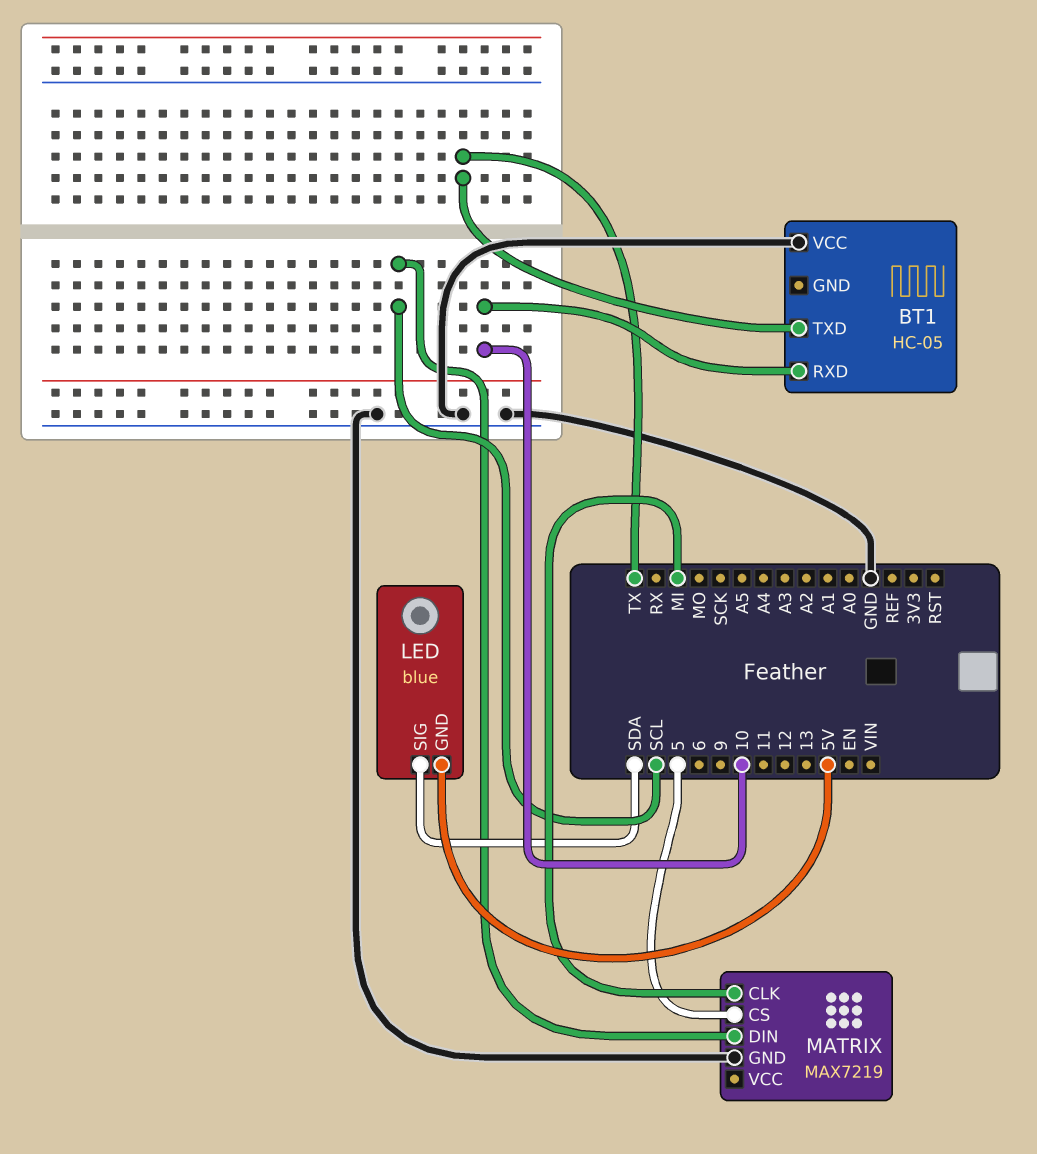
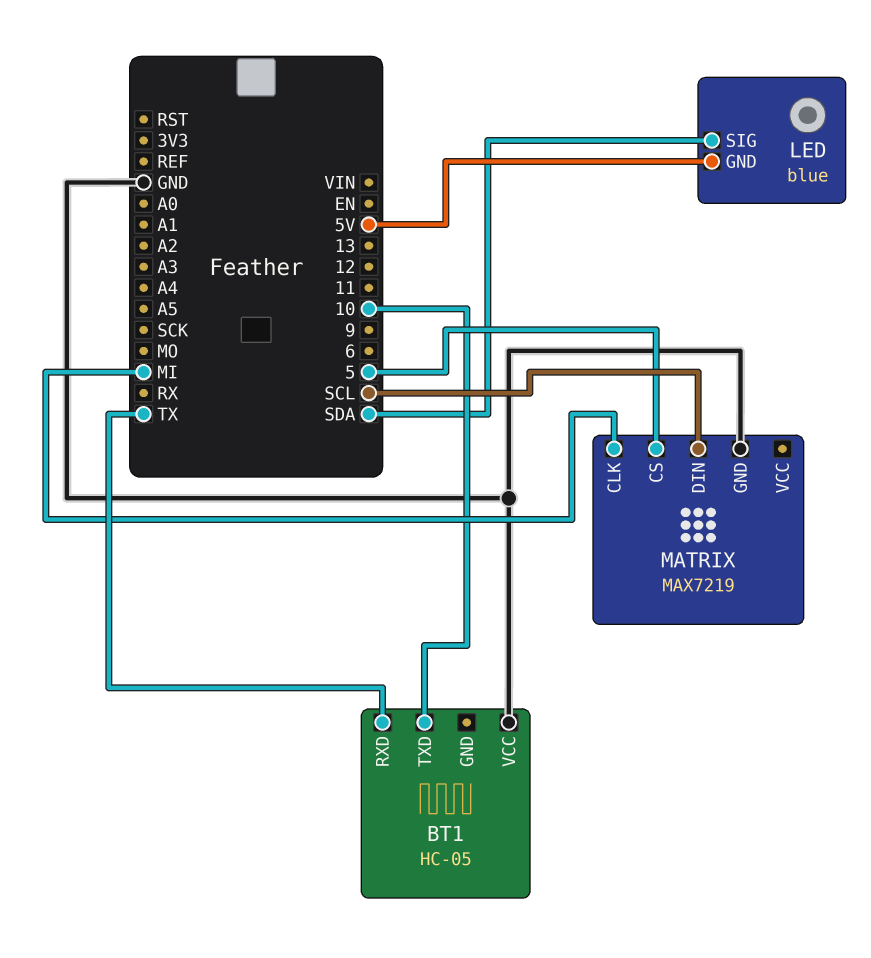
BT1 pin RXD: 10 -> TX
BT1 pin TXD: TX -> 10

